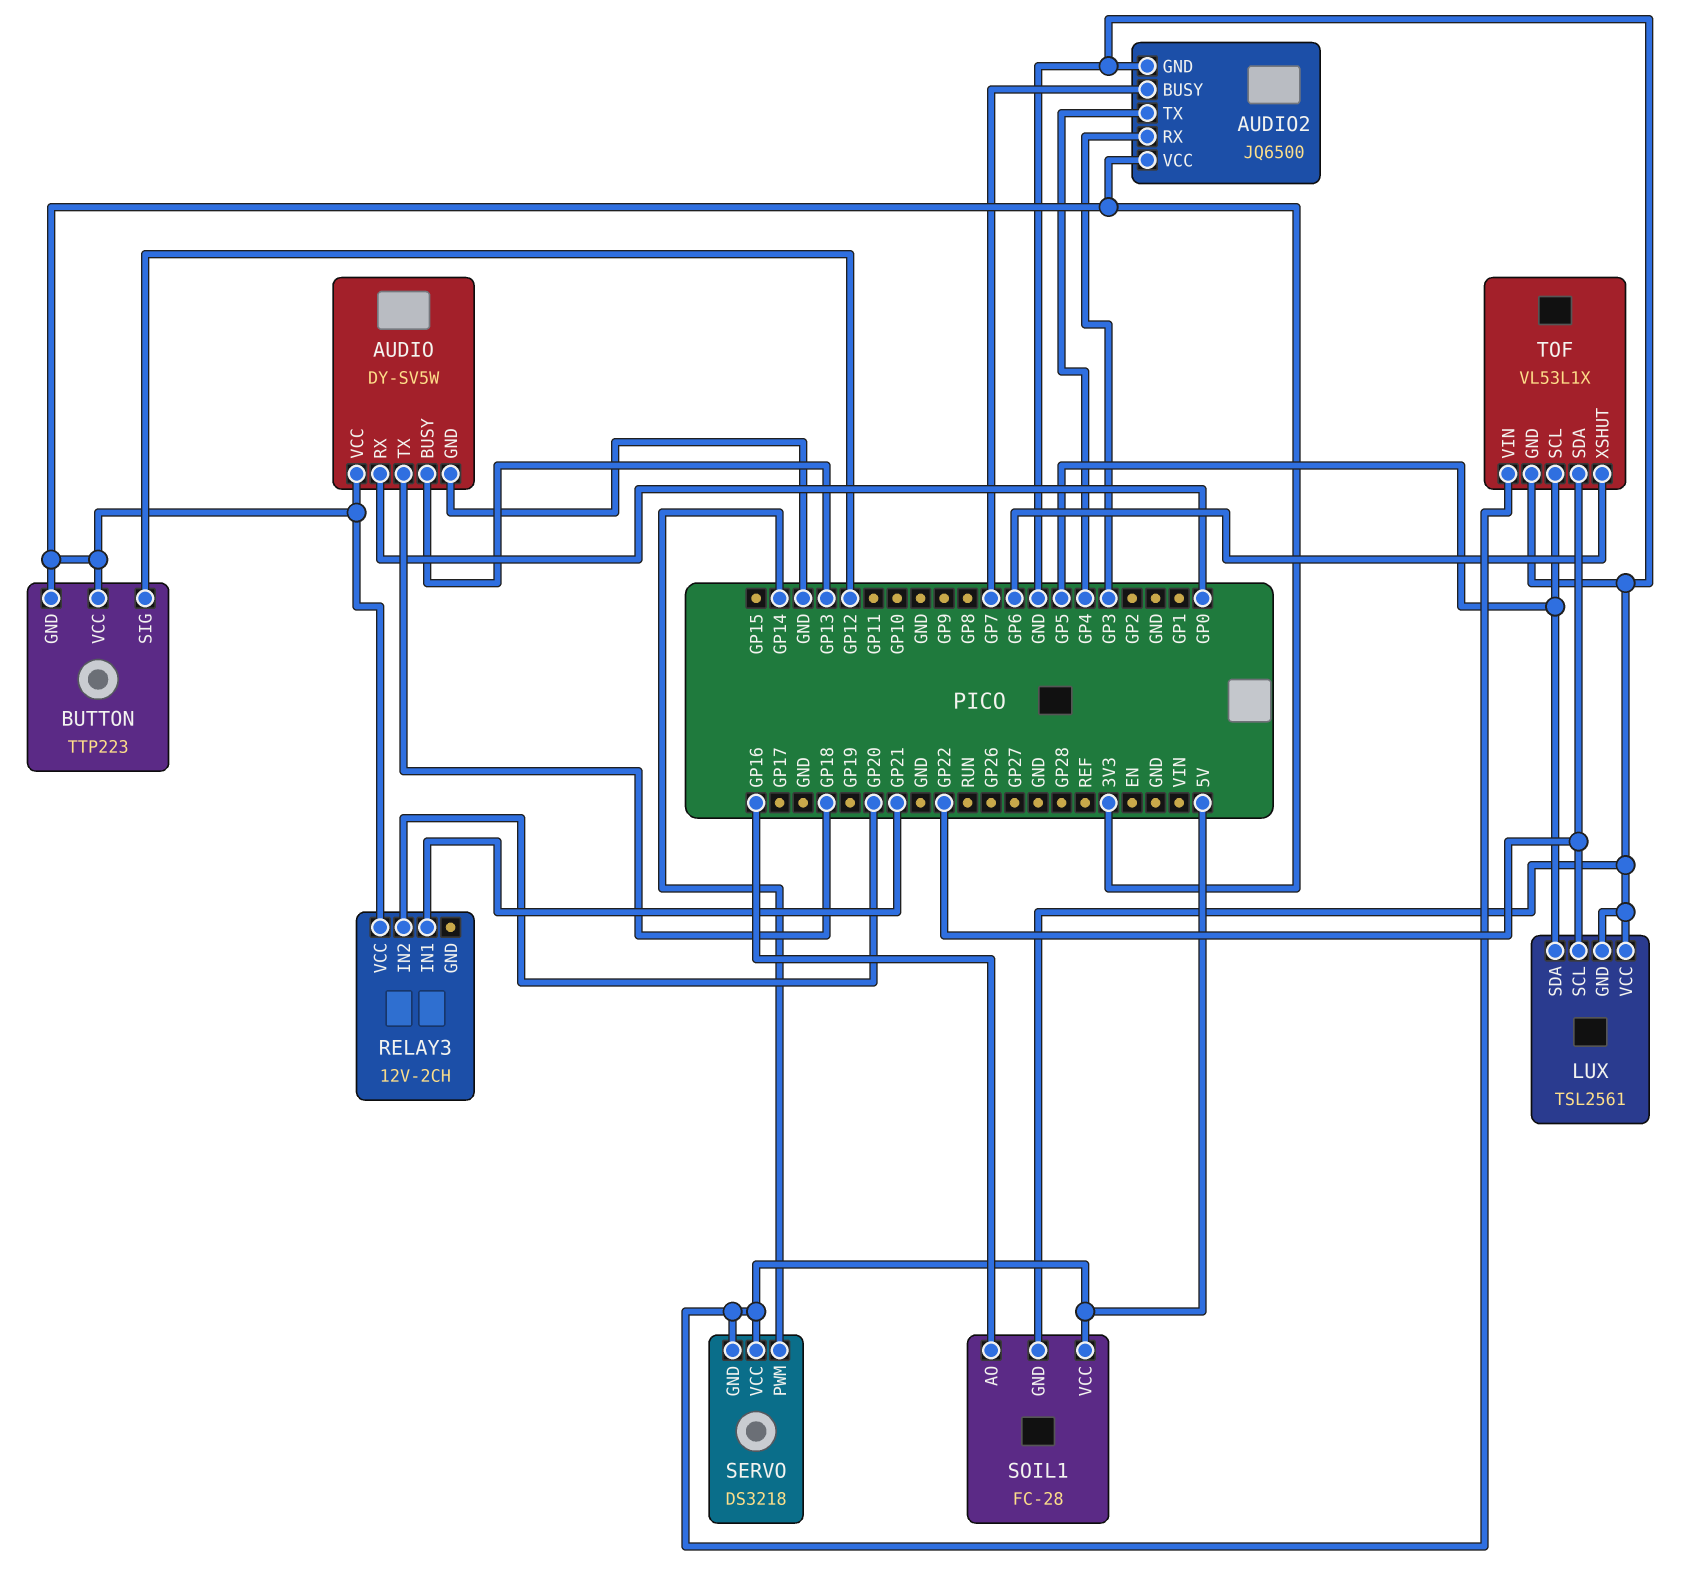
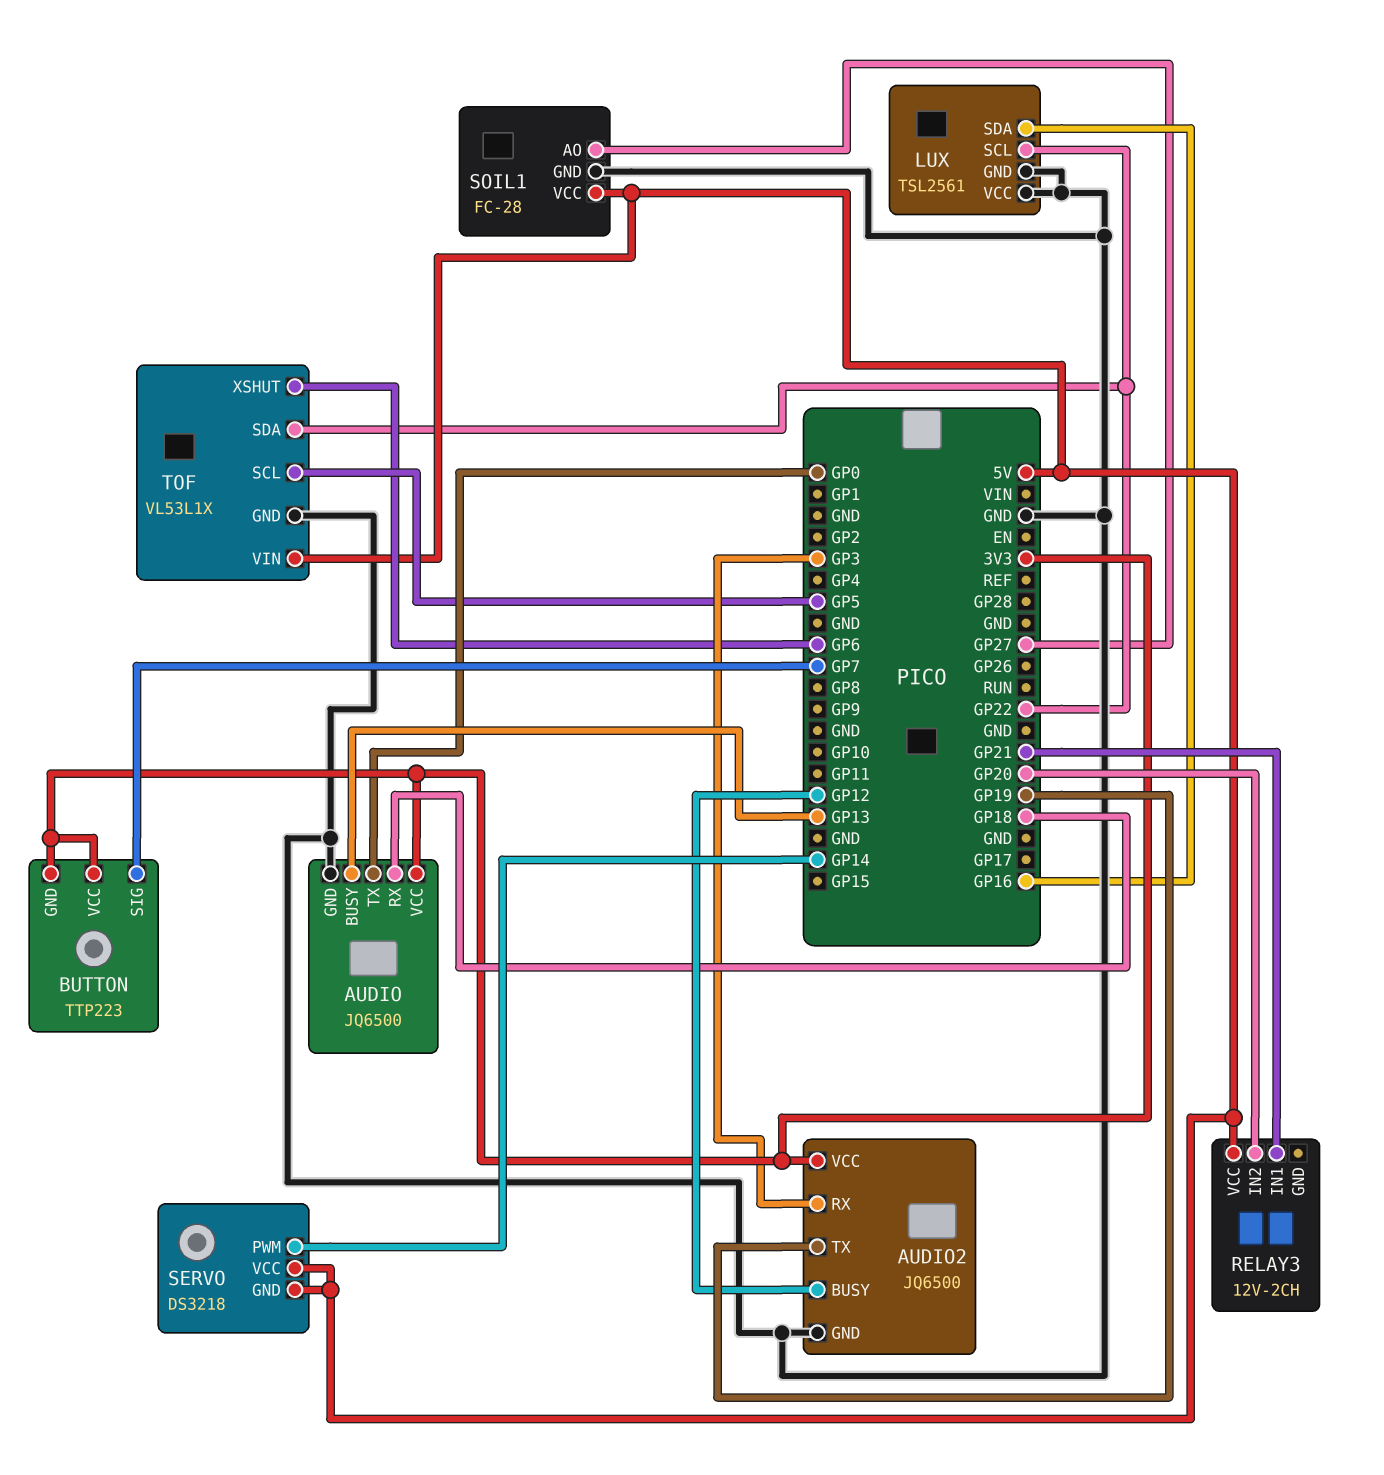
AUDIO: DY-SV5W -> JQ6500
AUDIO pin RX: GP0 -> GP18
AUDIO pin TX: GP18 -> GP0
AUDIO2 pin BUSY: GP7 -> GP12
AUDIO2 pin TX: GP4 -> GP19
BUTTON pin SIG: GP12 -> GP7
LUX pin SDA: GP5 -> GP16
RELAY3 pin VCC: 3V3 -> 5V
SOIL1 pin AO: GP16 -> GP27

